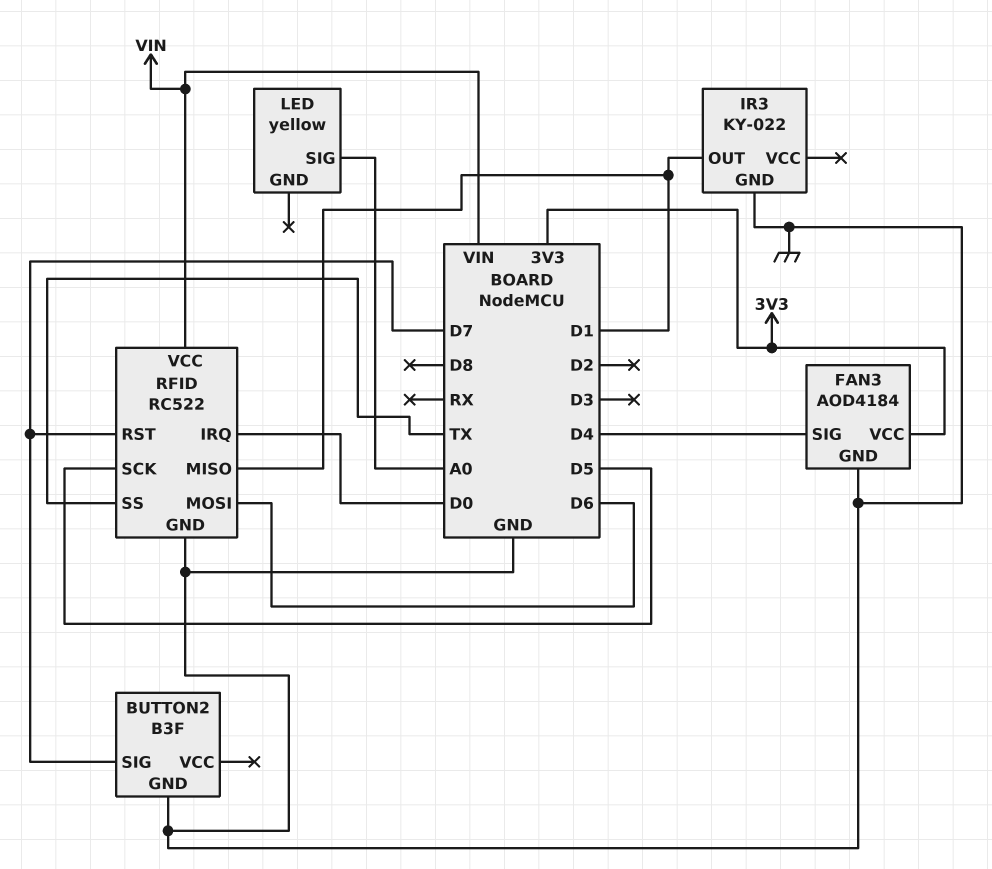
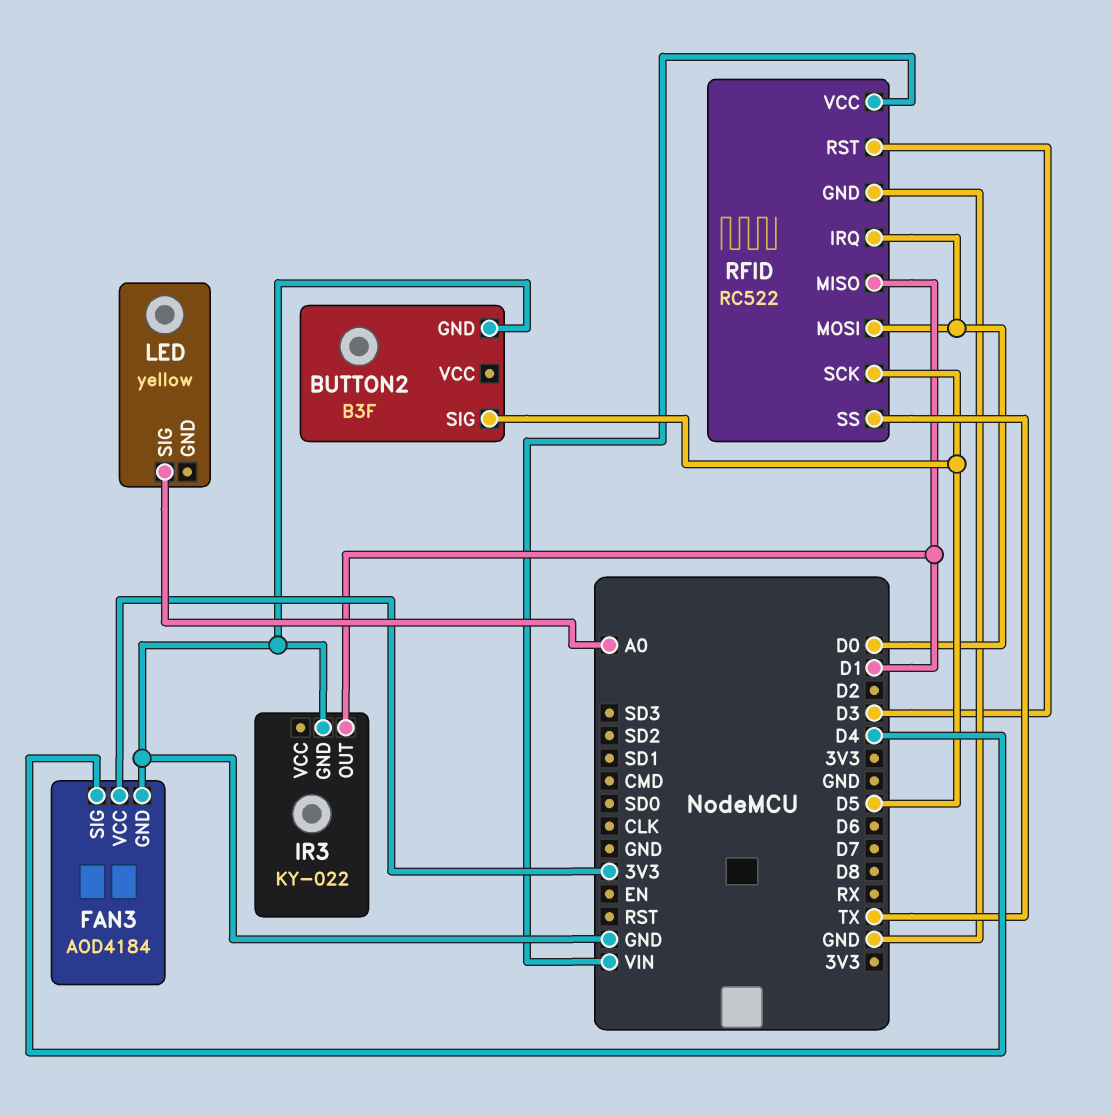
BUTTON2 pin SIG: D7 -> D5
RFID pin MOSI: D6 -> D0
RFID pin RST: D7 -> D3

